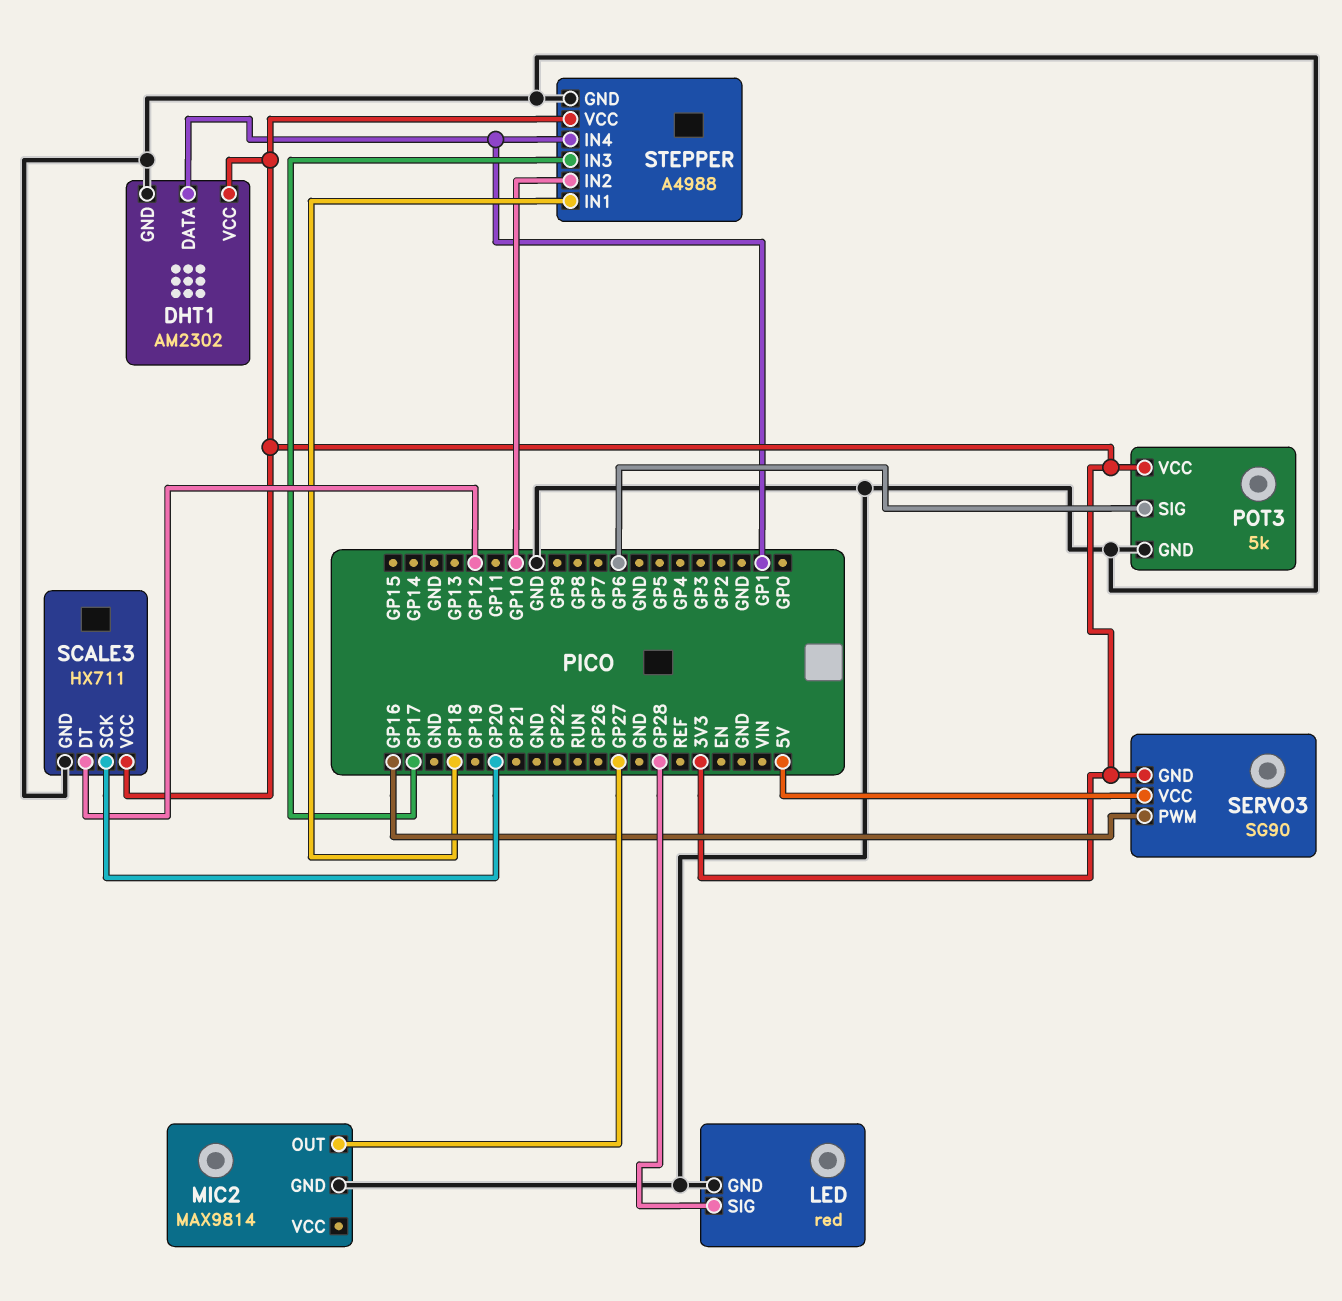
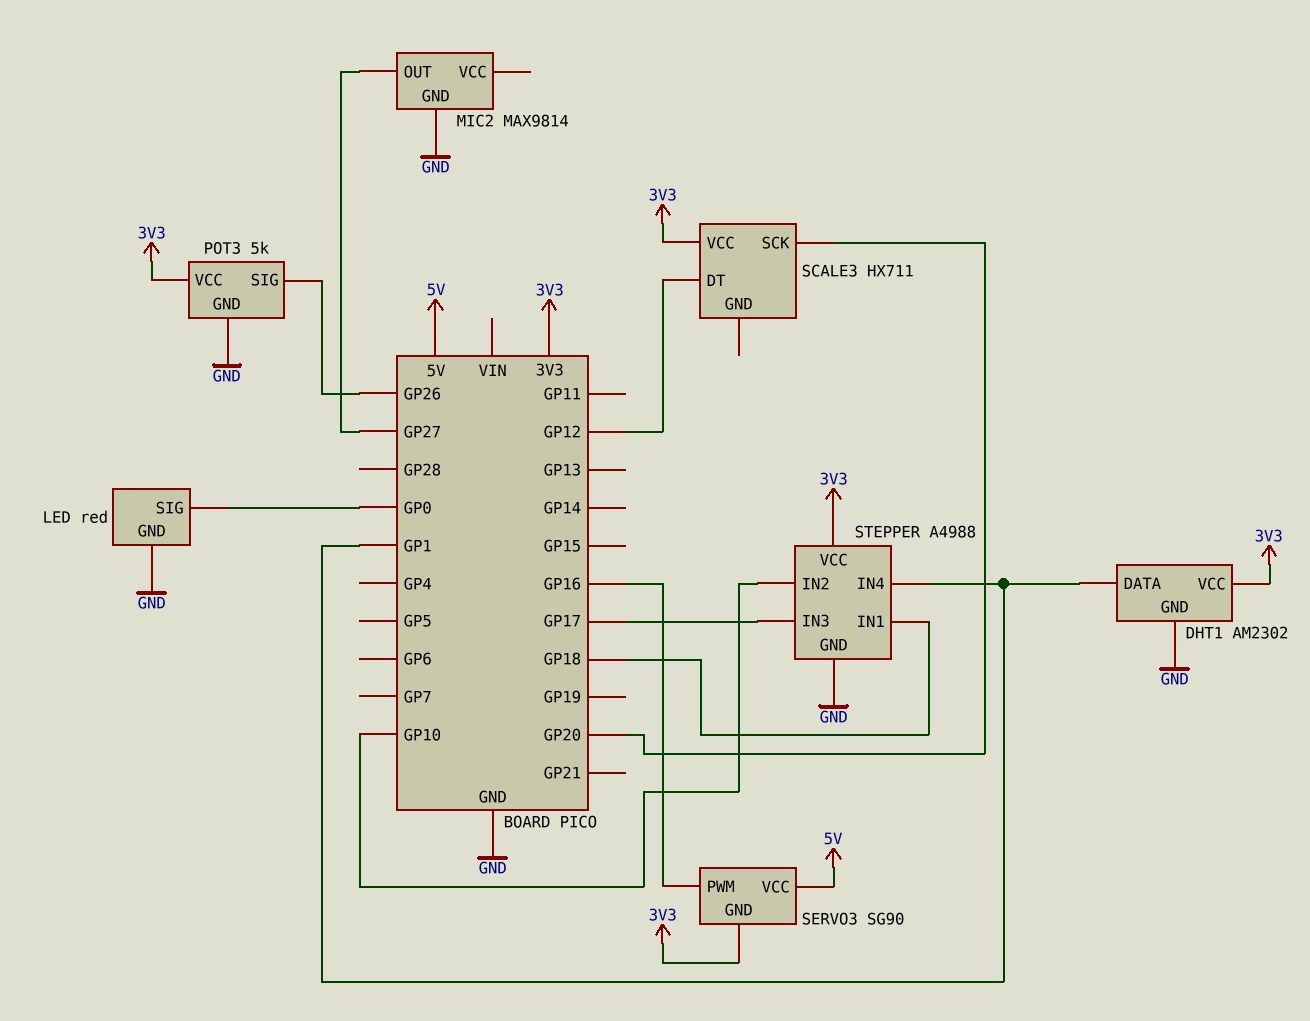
LED pin SIG: GP28 -> GP0
POT3 pin SIG: GP6 -> GP26
SCALE3 pin GND: GND -> none

